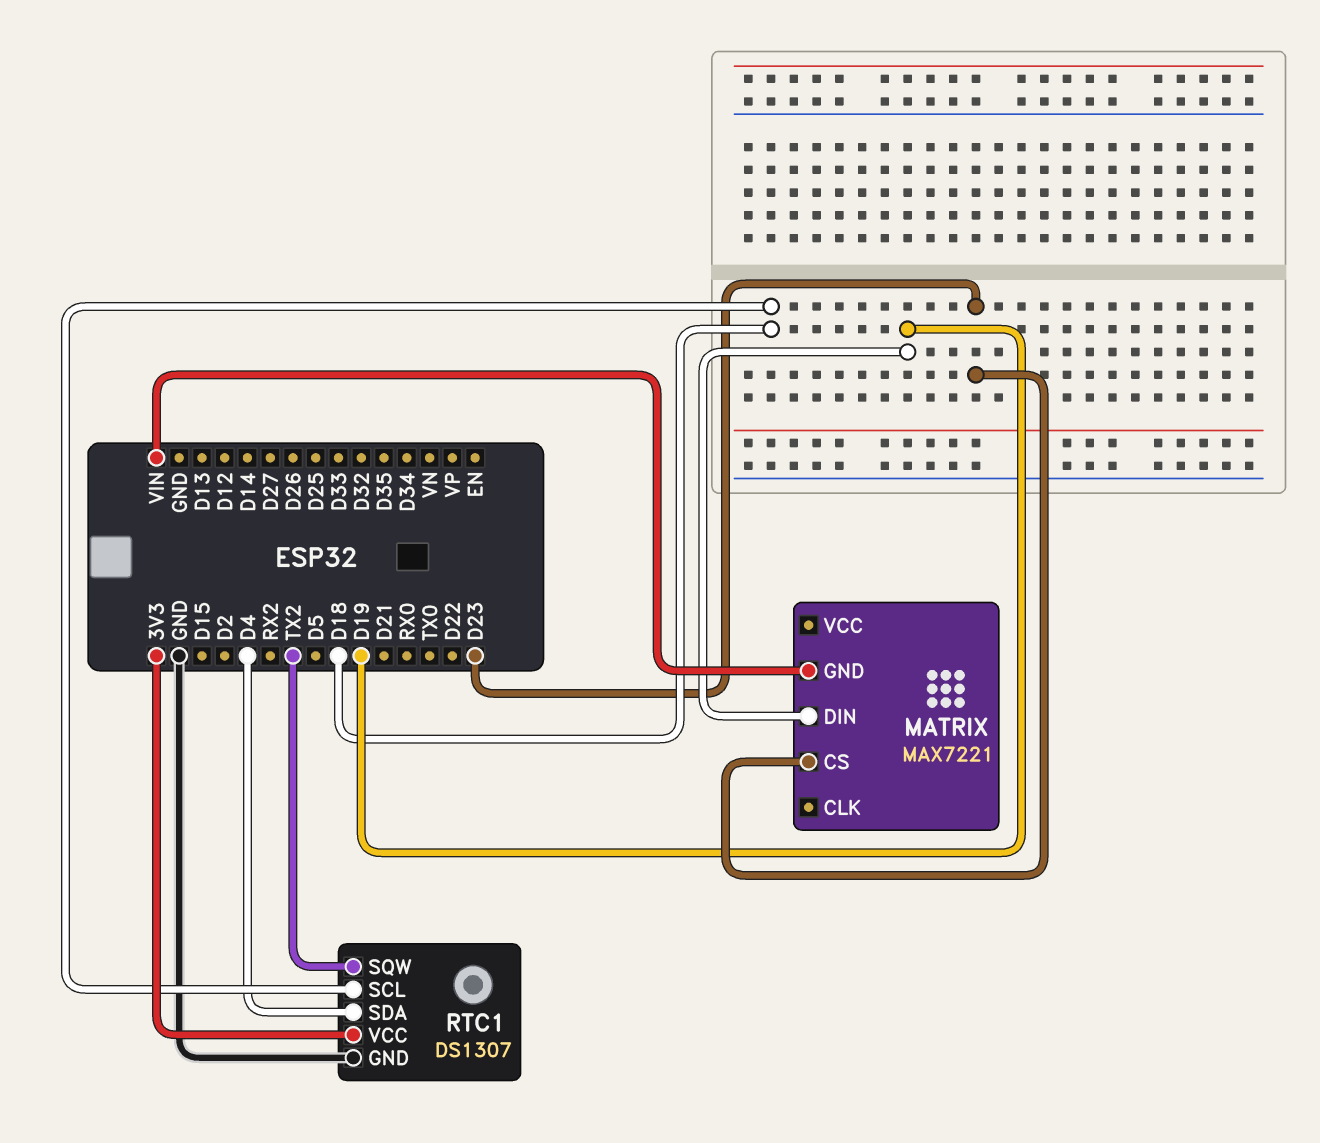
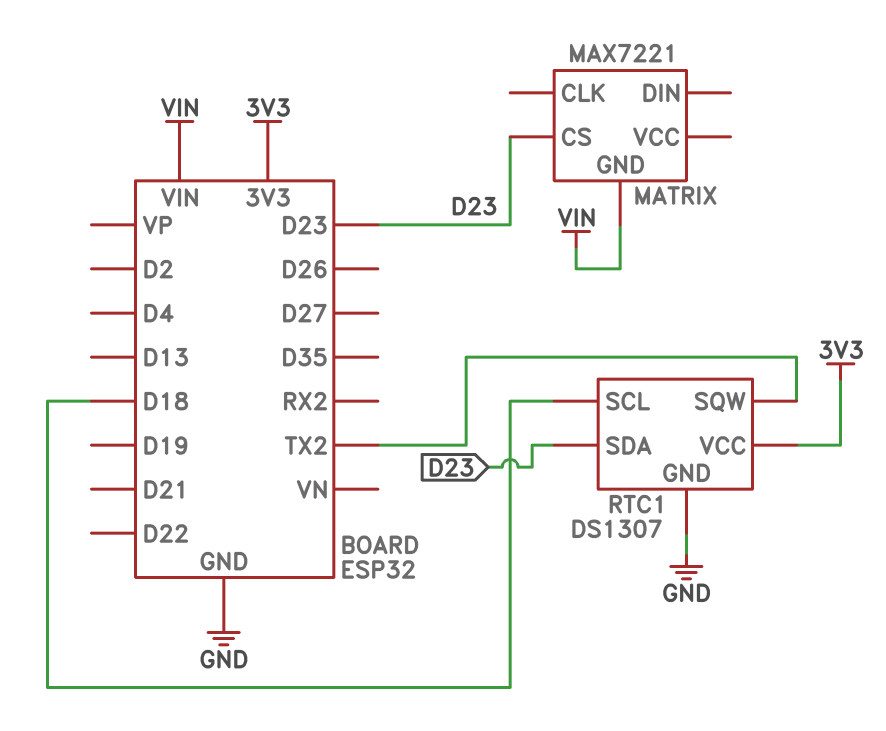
MATRIX pin DIN: D19 -> none
RTC1 pin SDA: D4 -> D23

